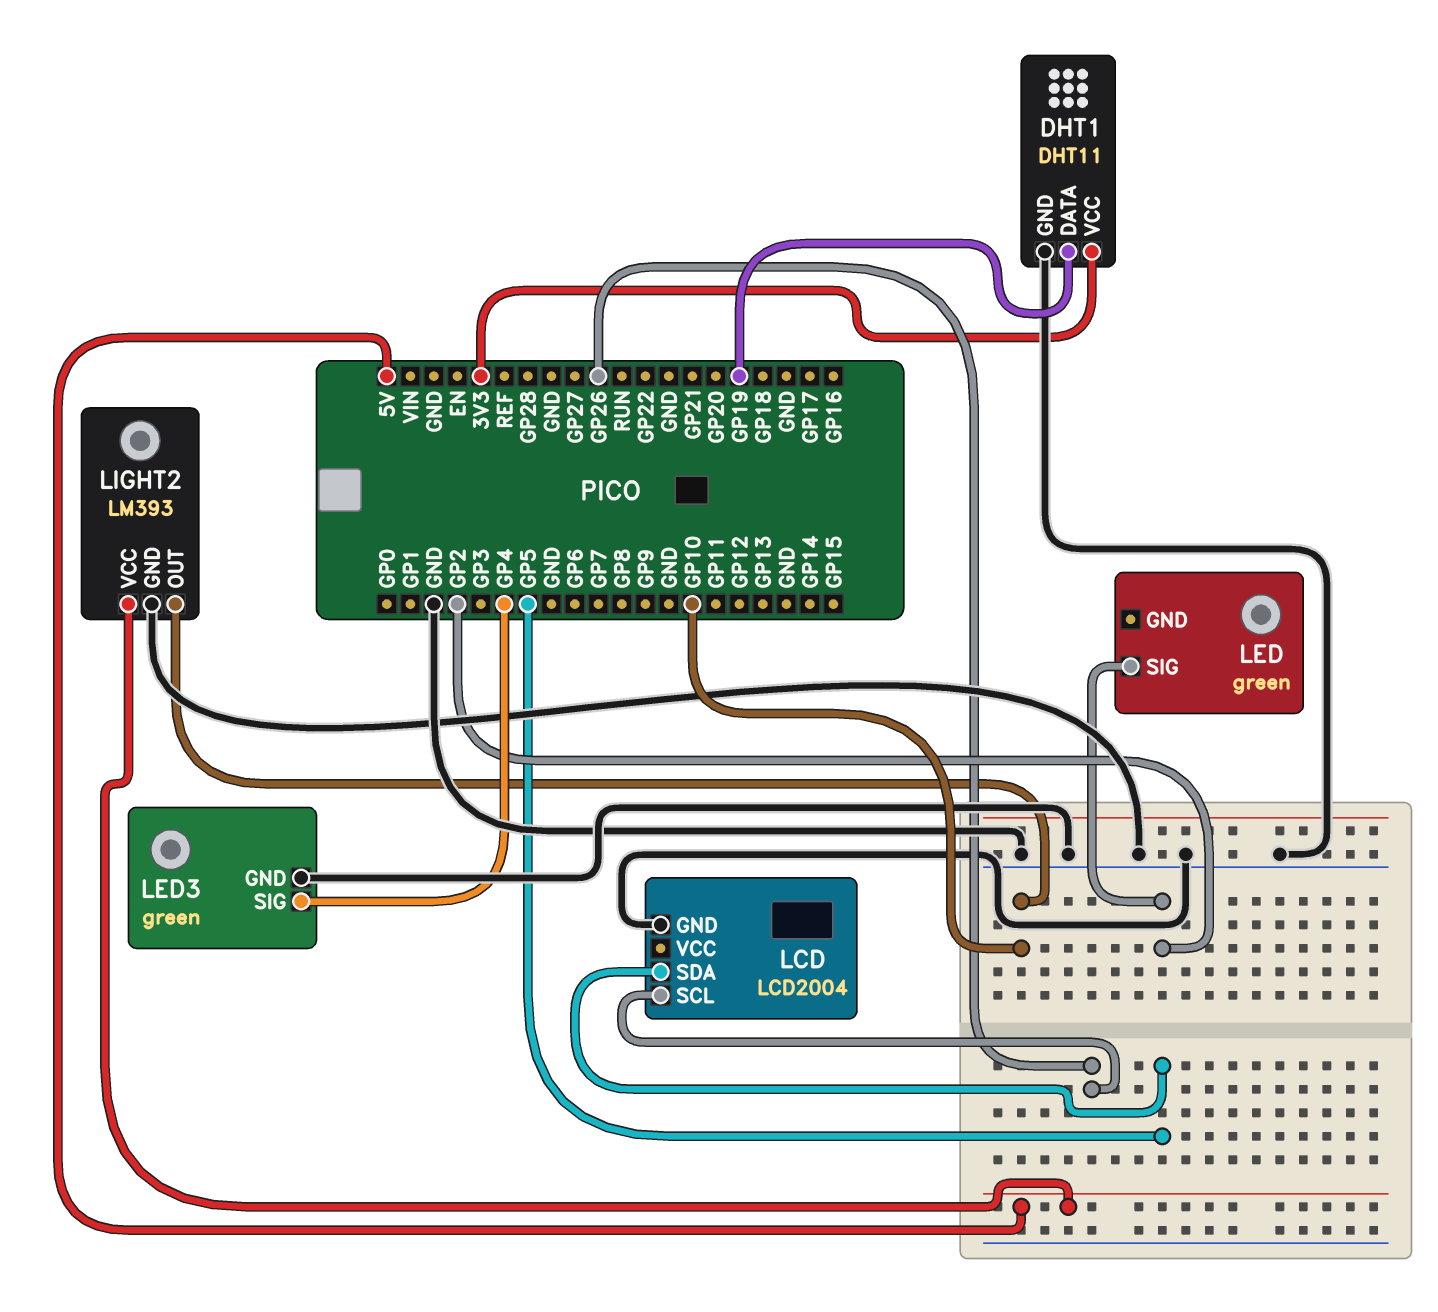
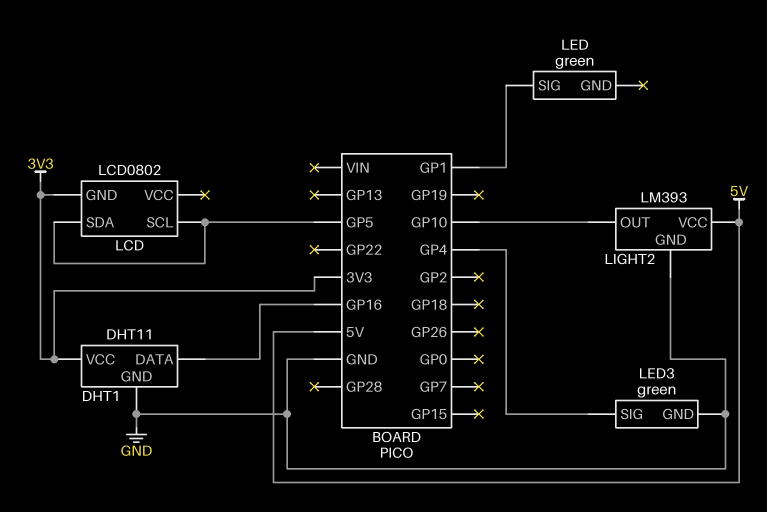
DHT1 pin DATA: GP19 -> GP16
LCD: LCD2004 -> LCD0802
LCD pin GND: GND -> 3V3
LCD pin SCL: GP26 -> GP5
LED pin SIG: GP2 -> GP1

